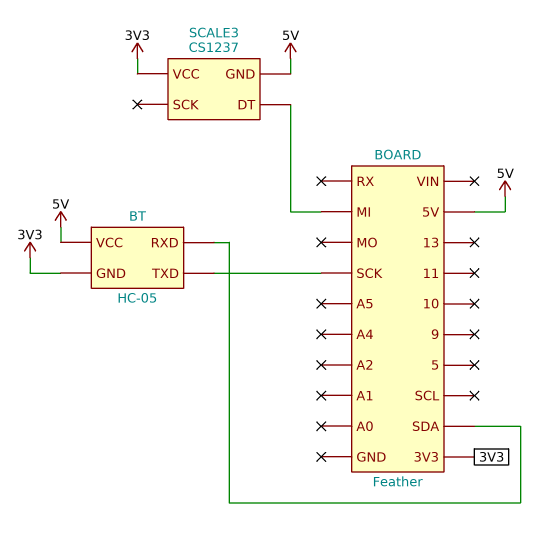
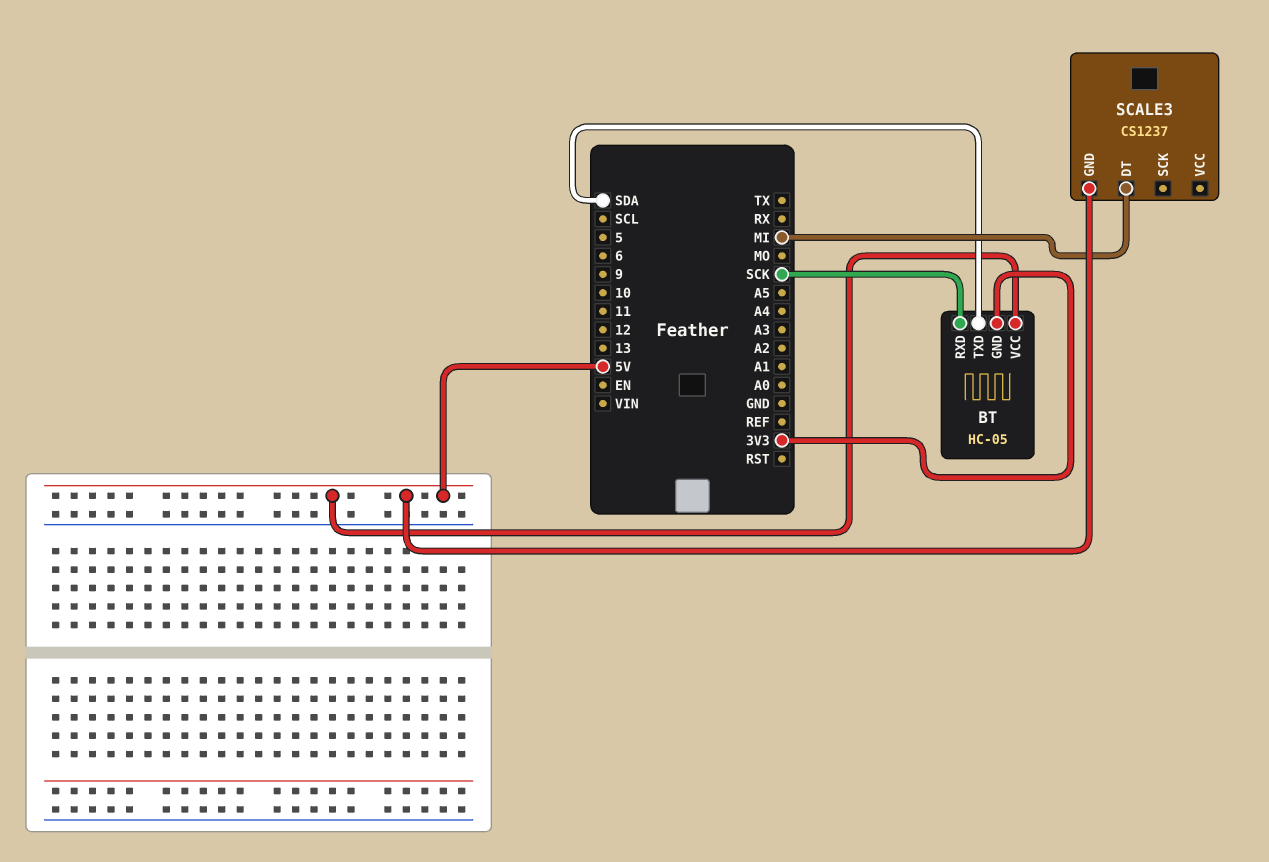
BT pin RXD: SDA -> SCK
BT pin TXD: SCK -> SDA
SCALE3 pin VCC: 3V3 -> none

